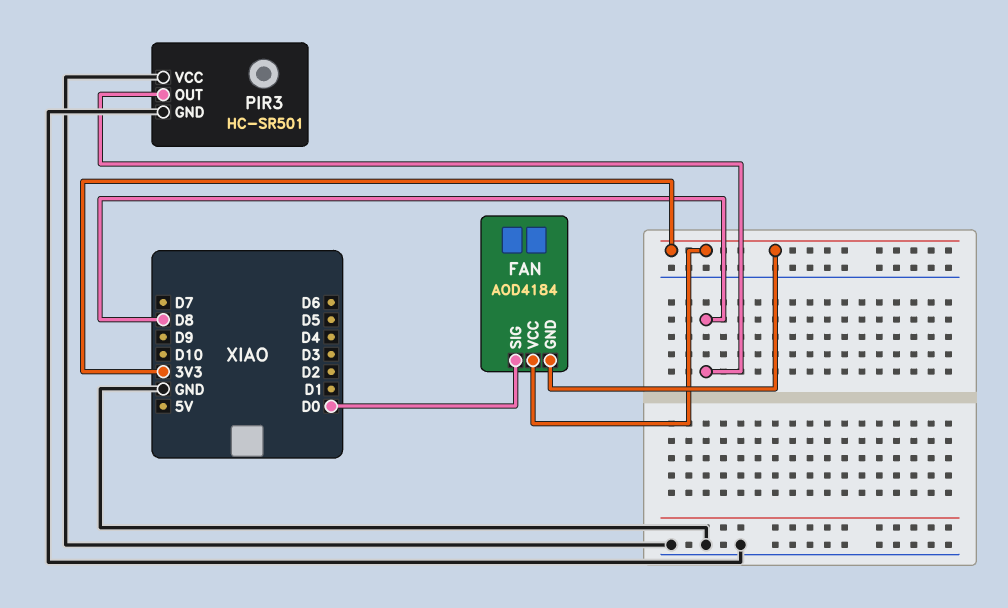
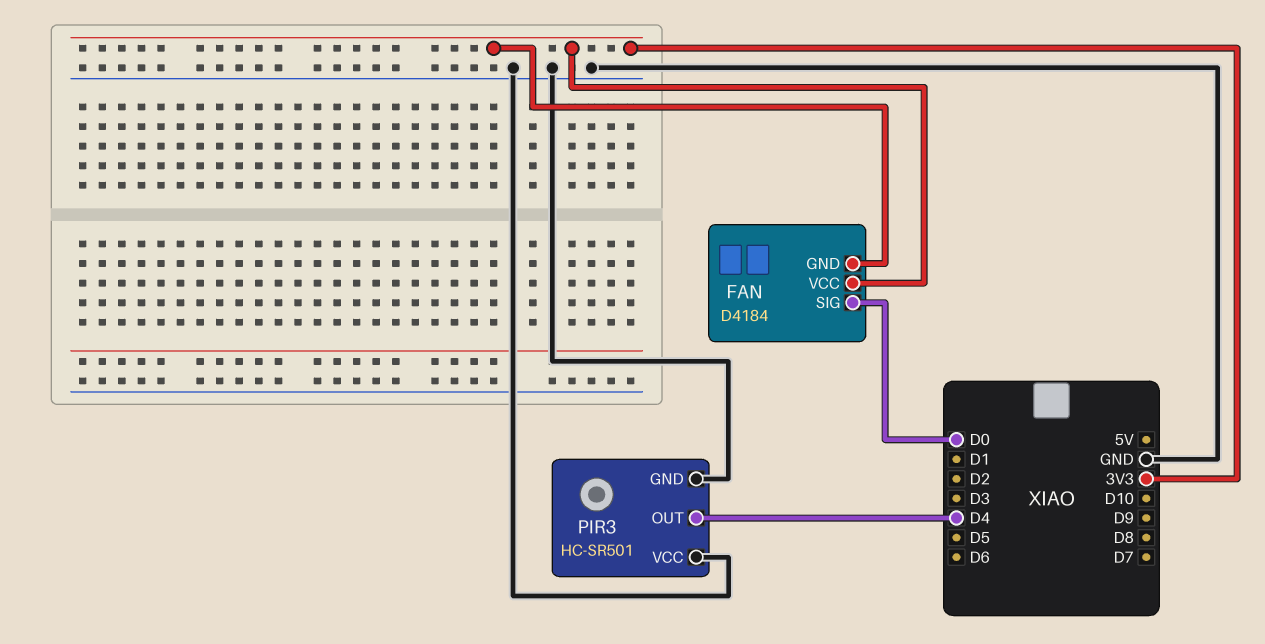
FAN: AOD4184 -> D4184
PIR3 pin OUT: D8 -> D4

